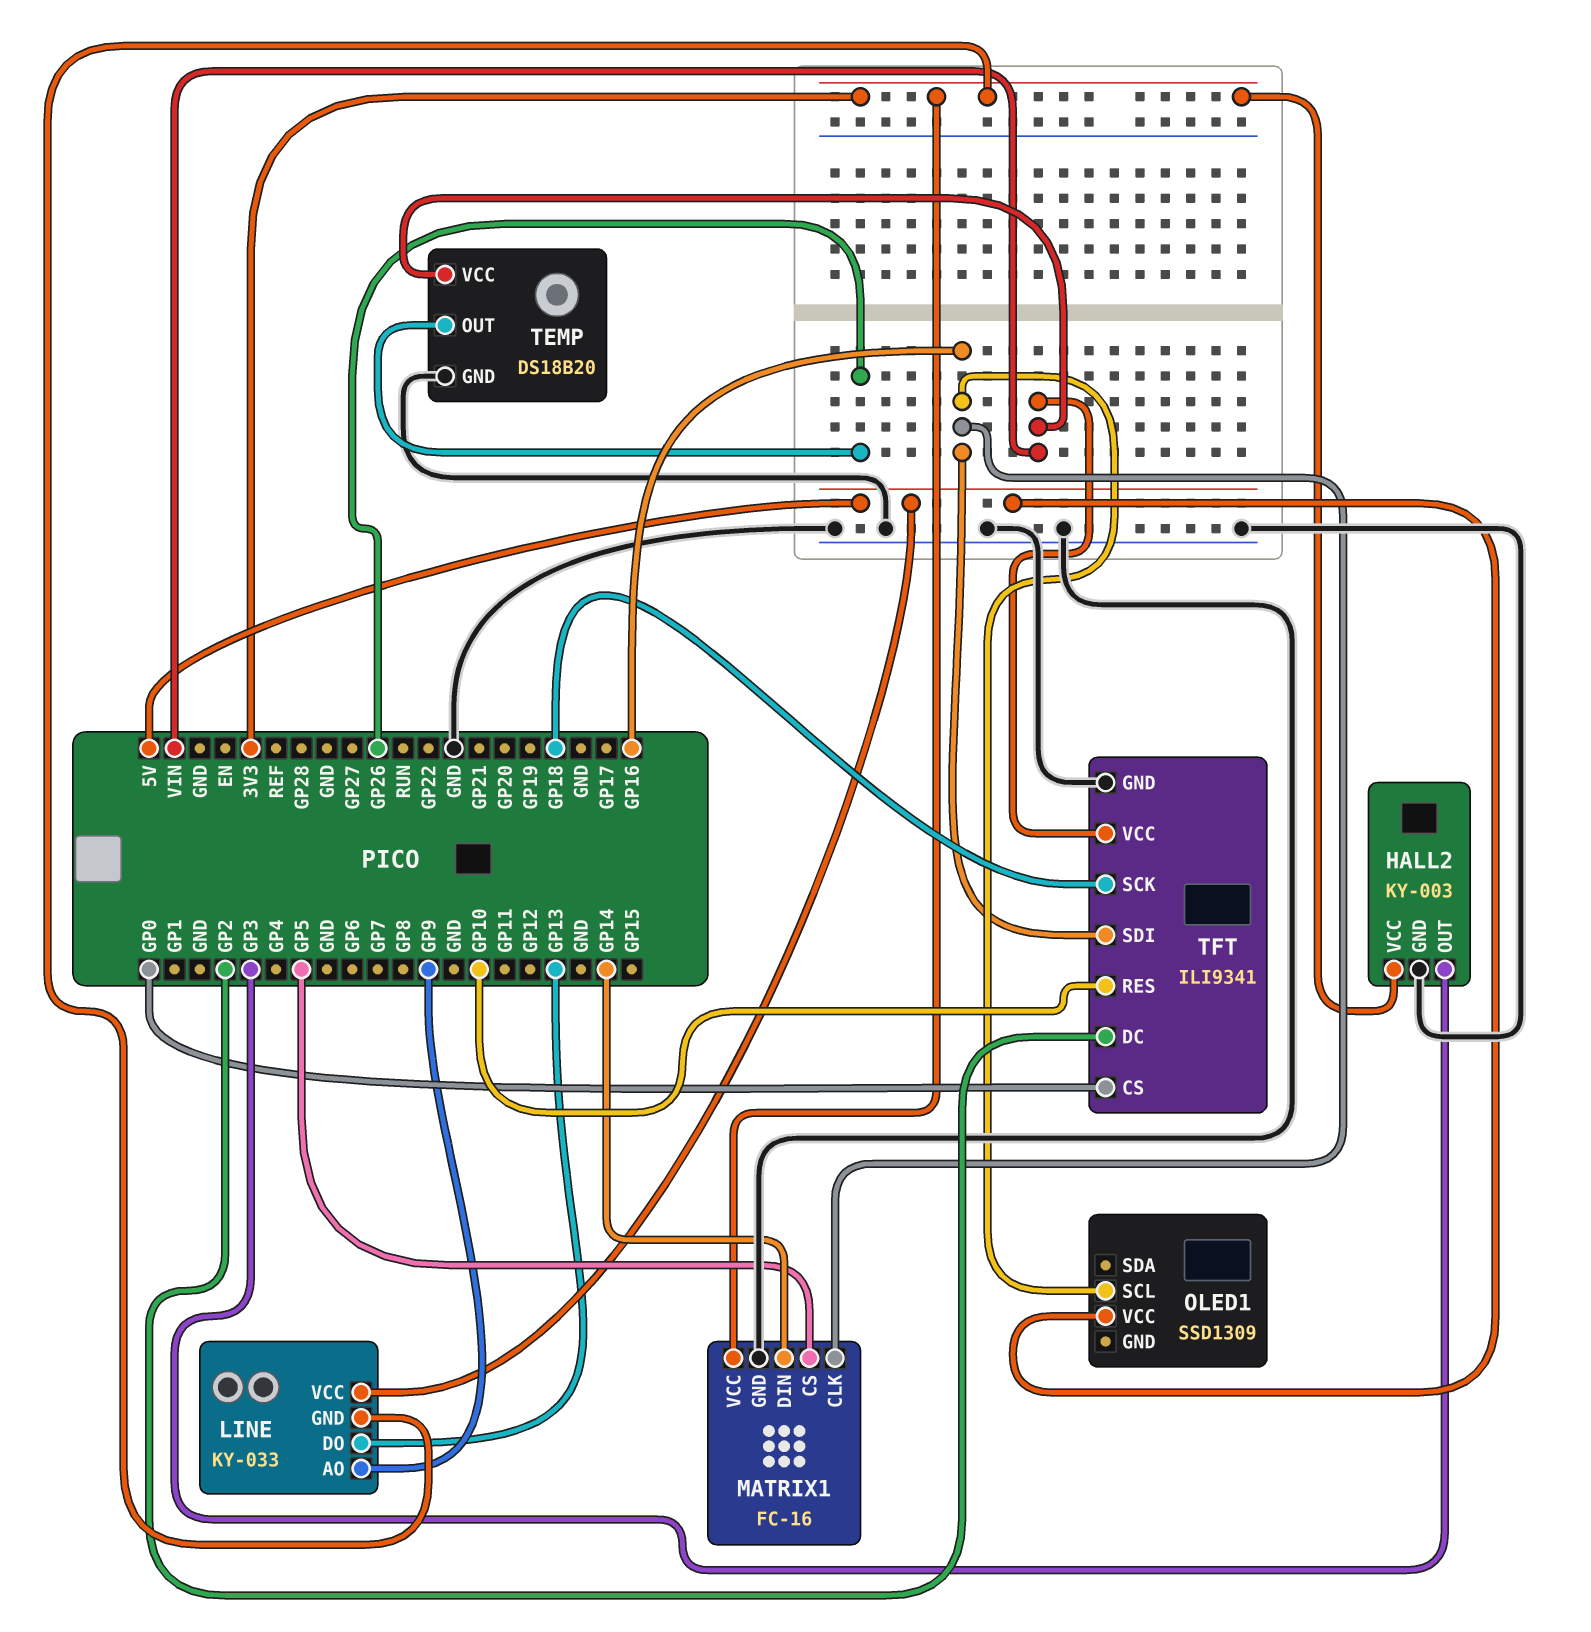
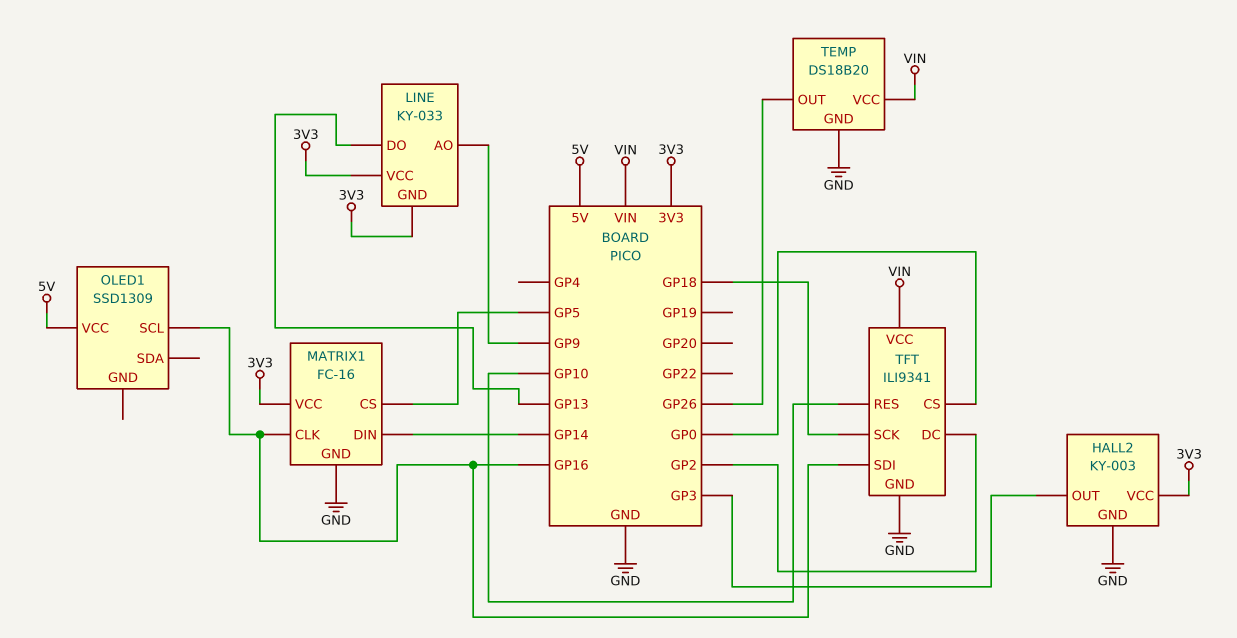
LINE pin VCC: 5V -> 3V3

